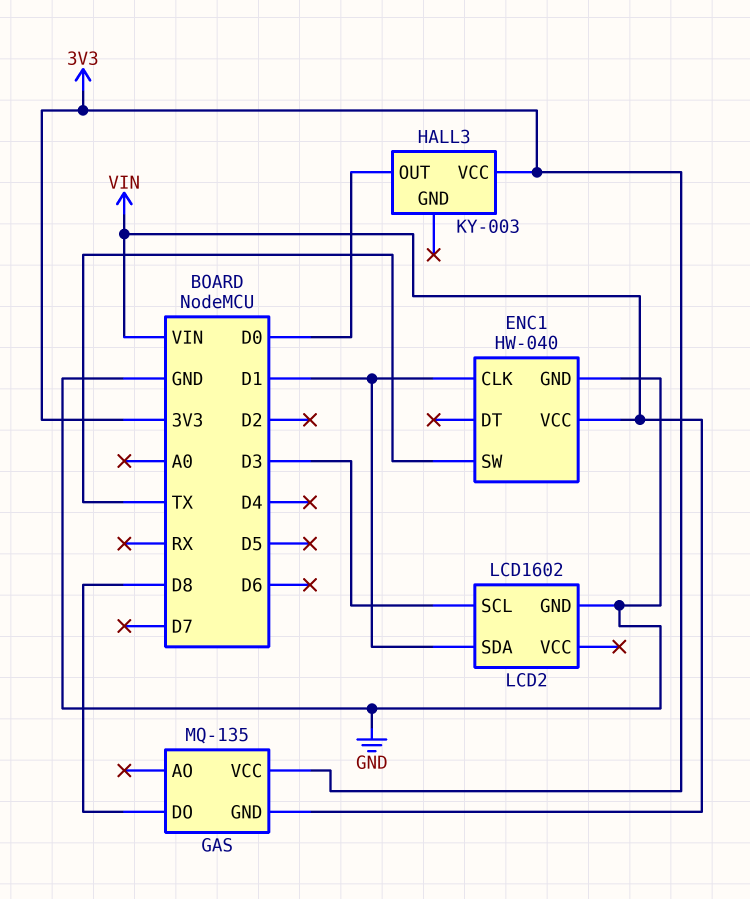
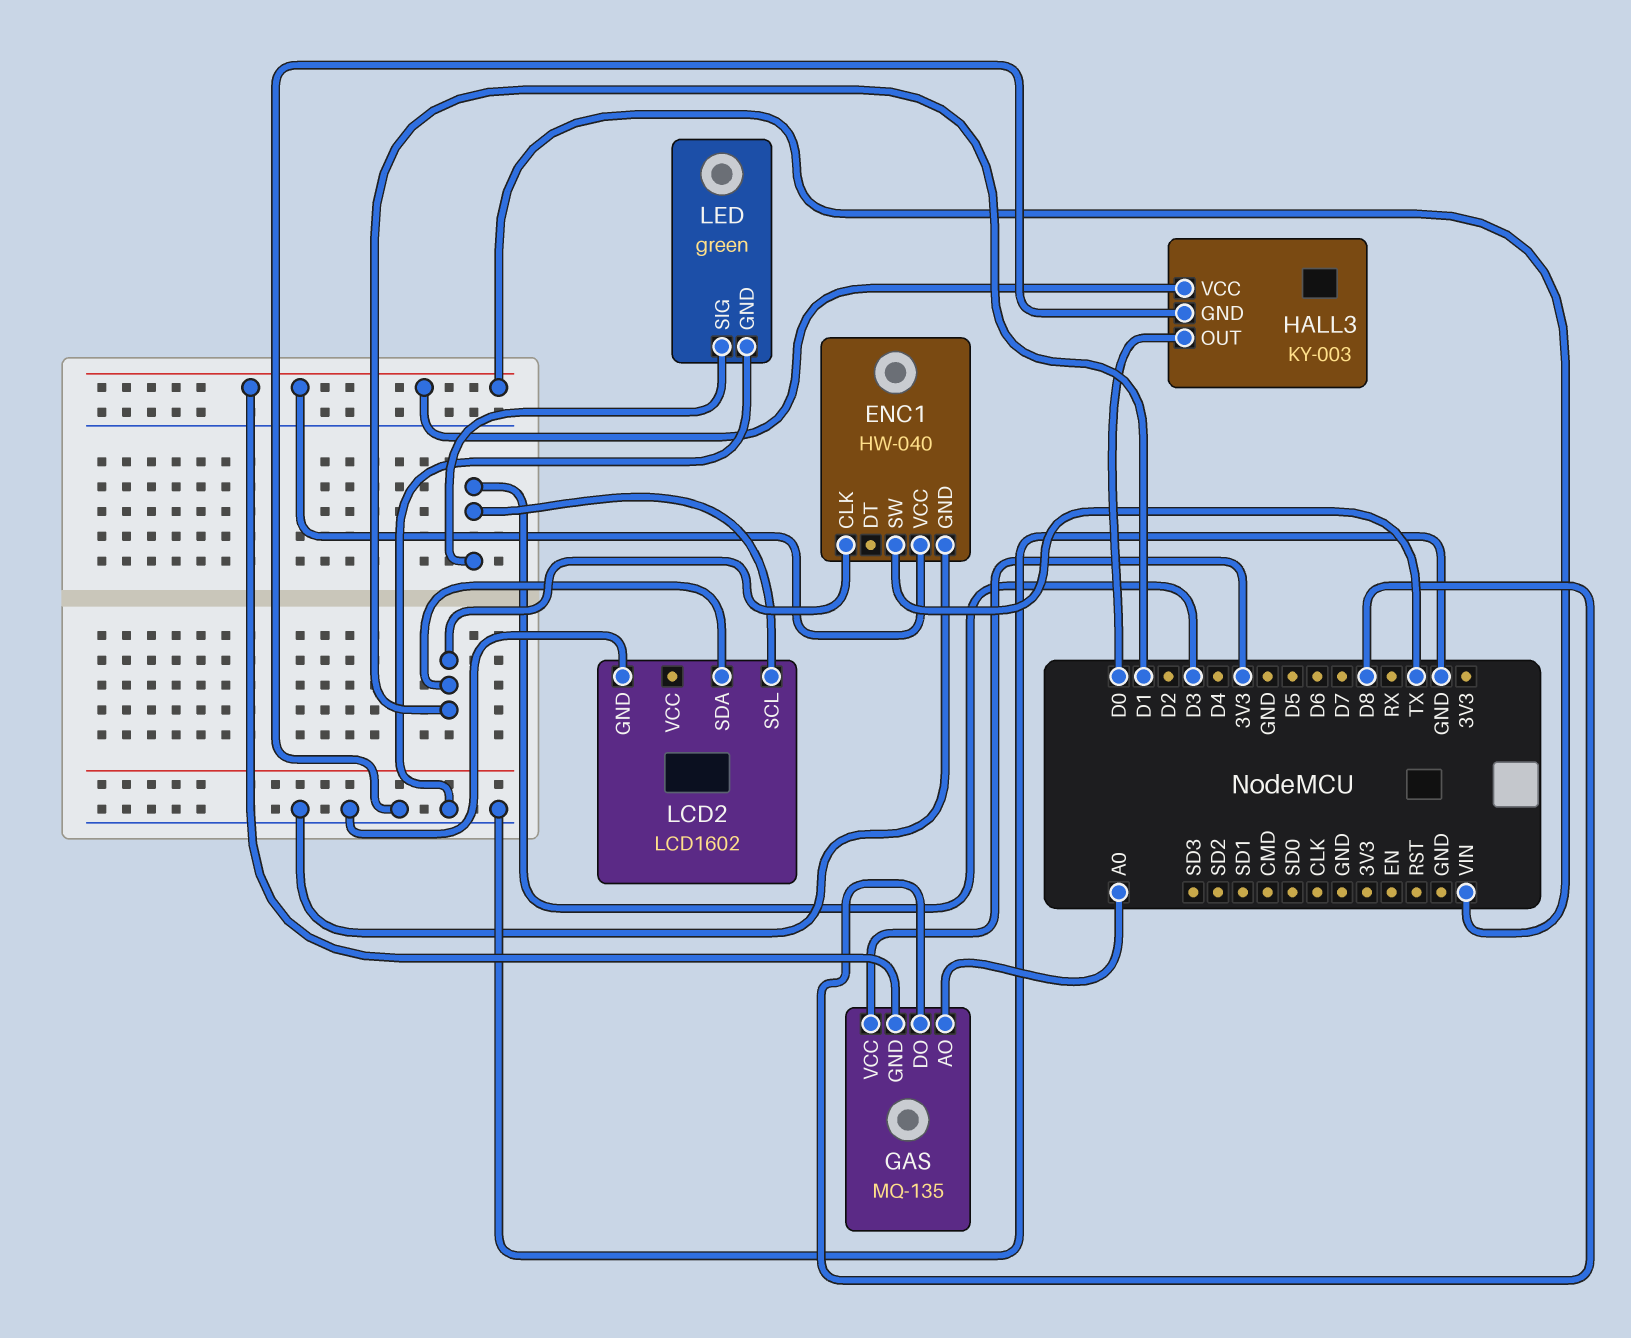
GAS pin AO: none -> A0
HALL3 pin GND: none -> GND
HALL3 pin VCC: 3V3 -> VIN
LED: none -> green
LED pin GND: none -> GND
LED pin SIG: none -> D3

